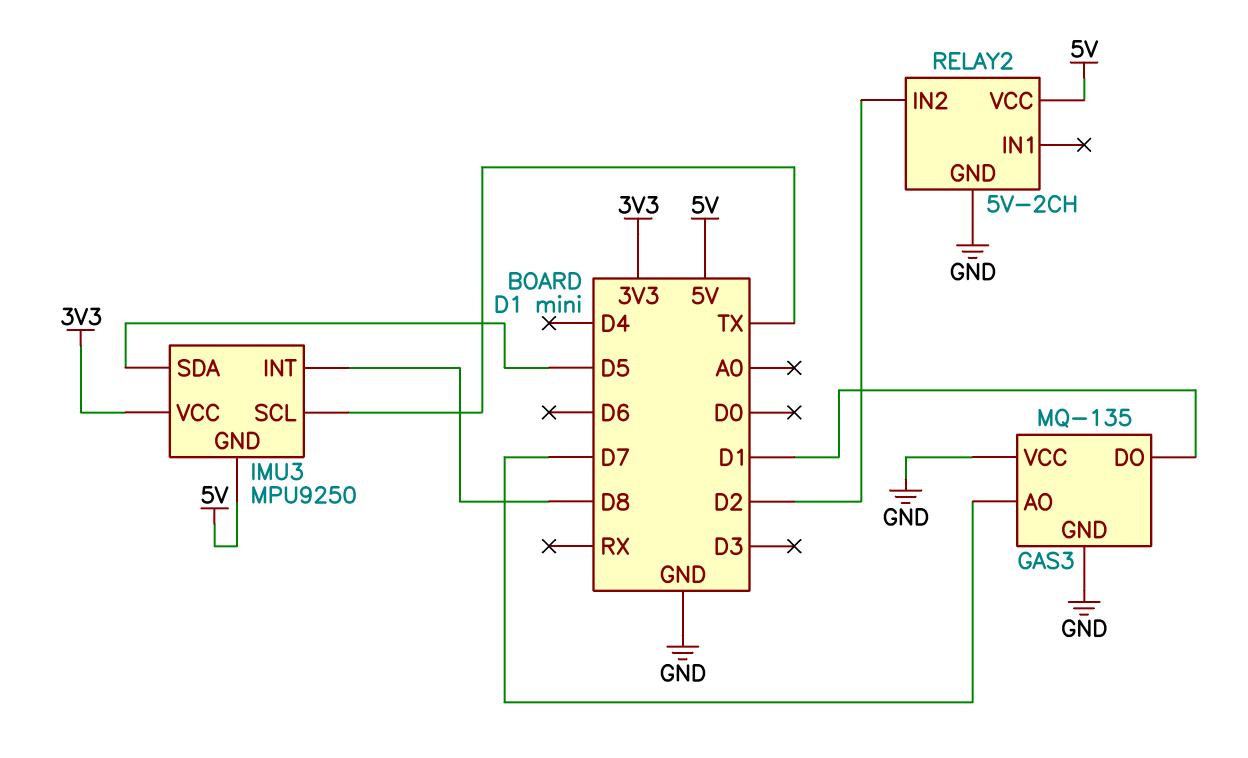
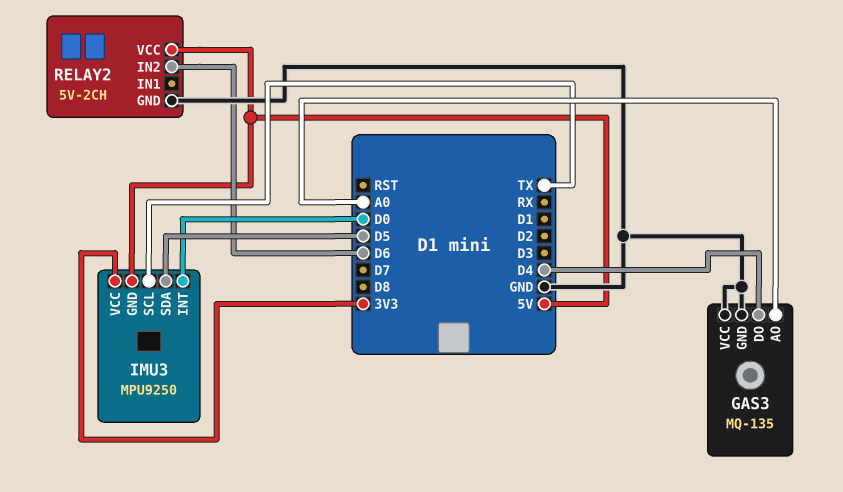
GAS3 pin AO: D7 -> A0
GAS3 pin DO: D1 -> D4
IMU3 pin INT: D8 -> D0
RELAY2 pin IN2: D2 -> D6

